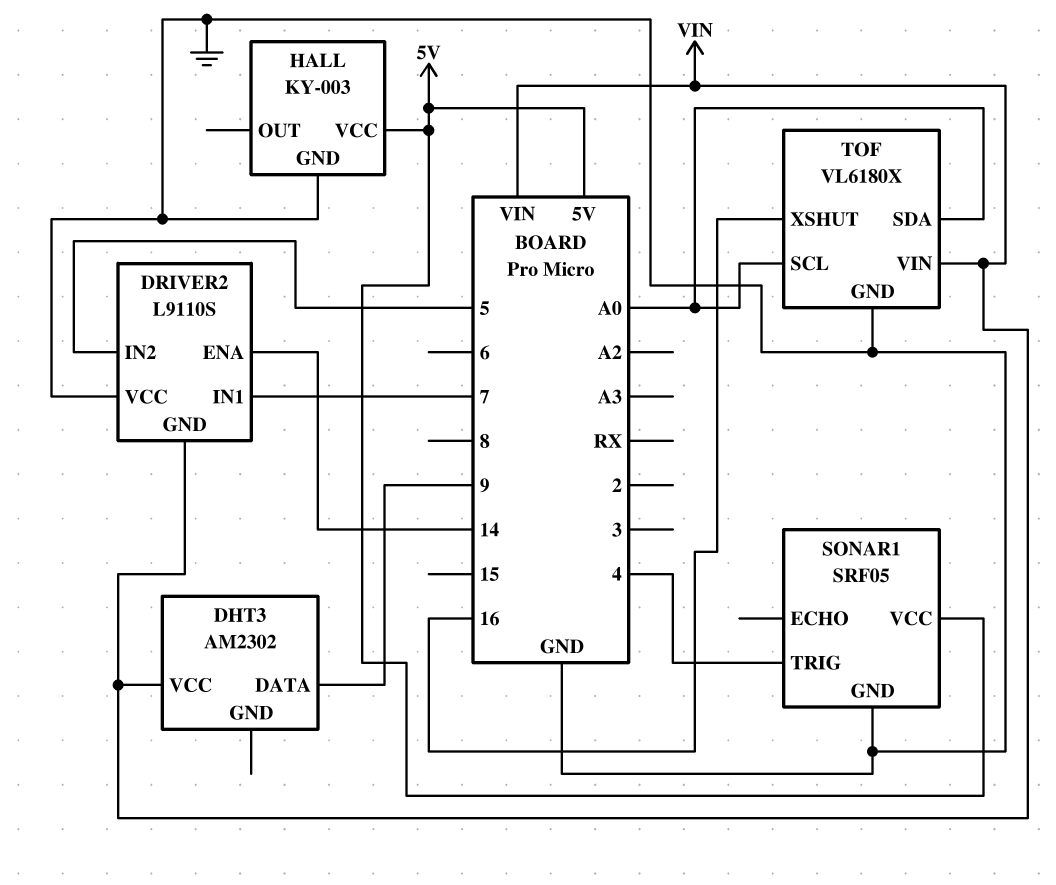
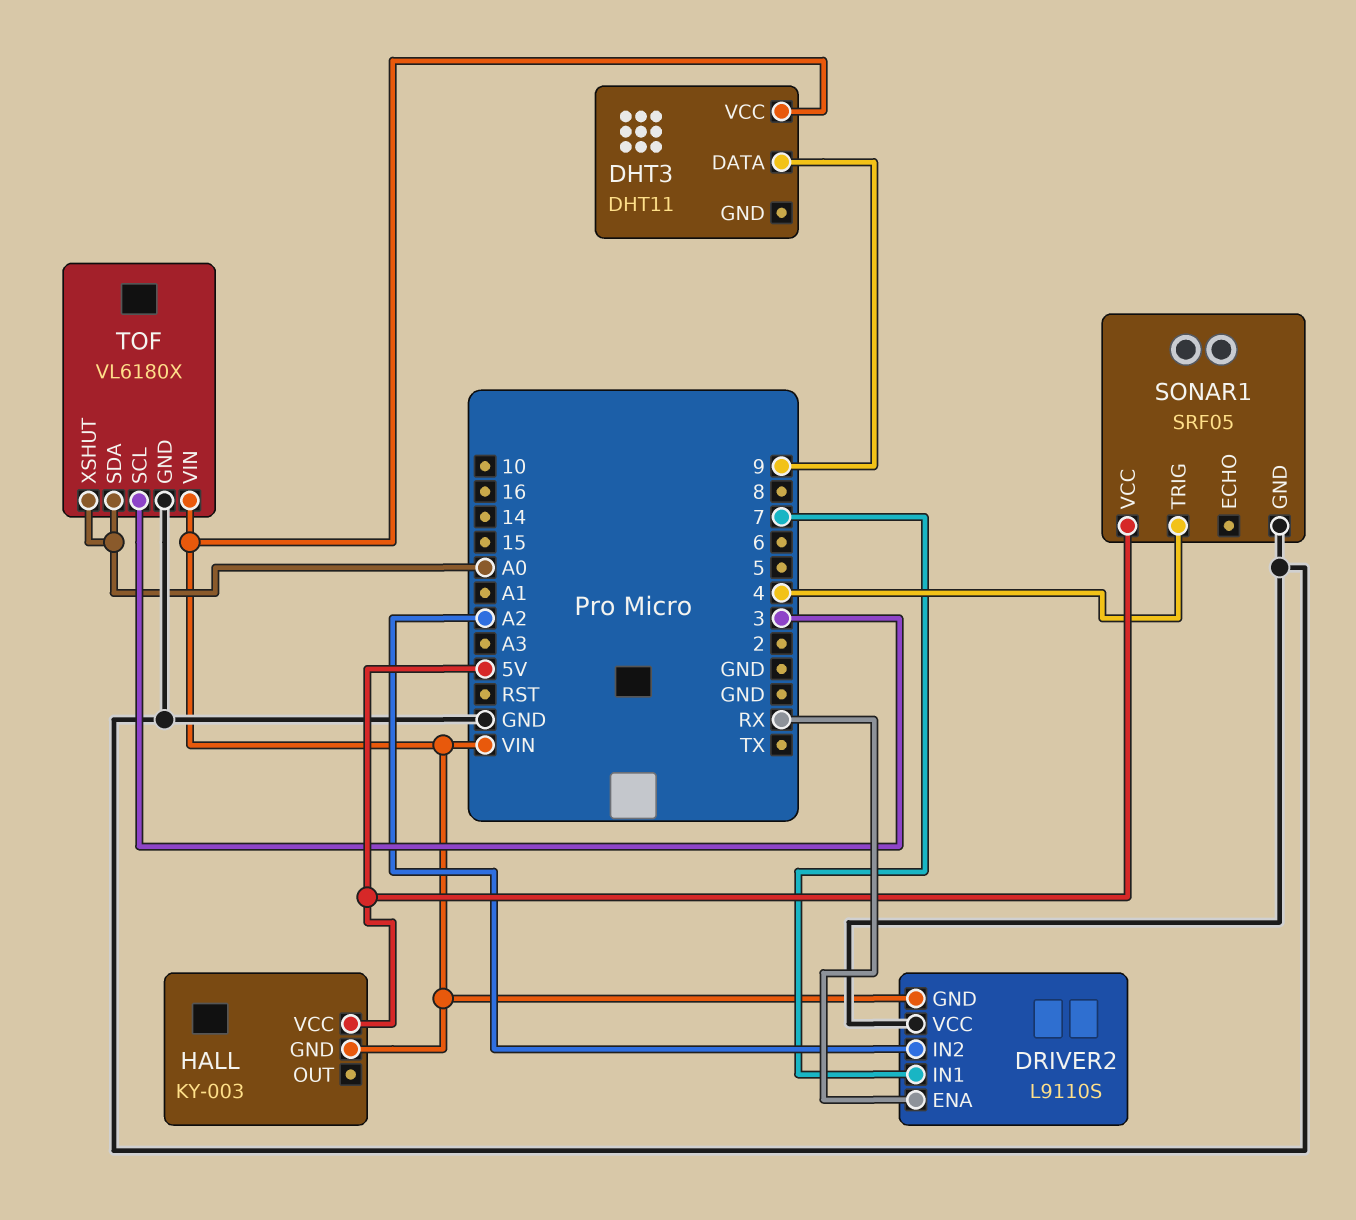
DHT3: AM2302 -> DHT11
DRIVER2 pin ENA: 14 -> RX
DRIVER2 pin IN2: 5 -> A2
HALL pin GND: GND -> VIN
TOF pin SCL: A0 -> 3
TOF pin XSHUT: 16 -> A0

